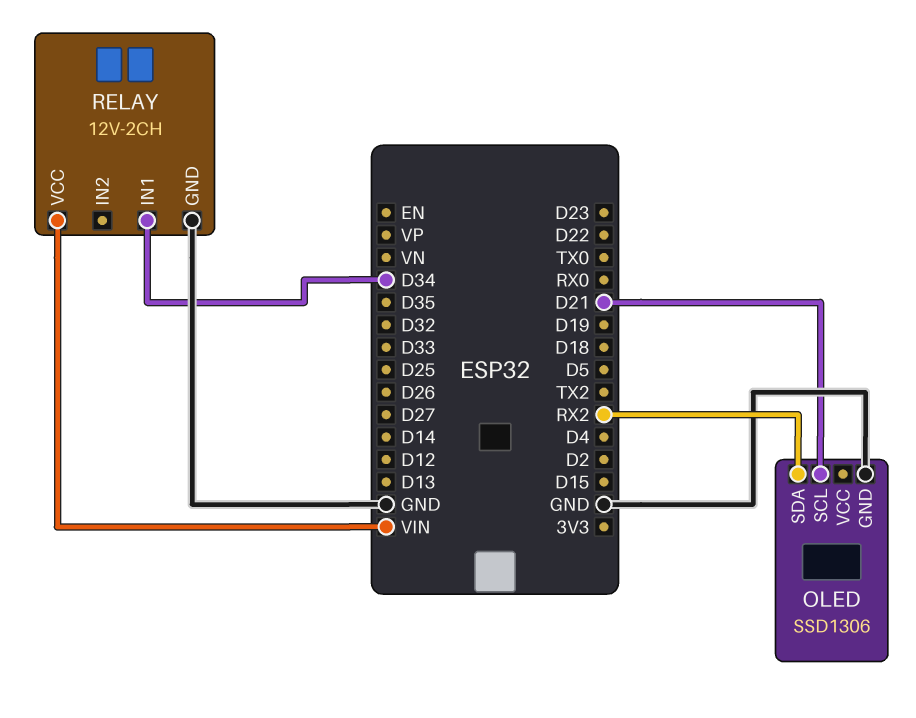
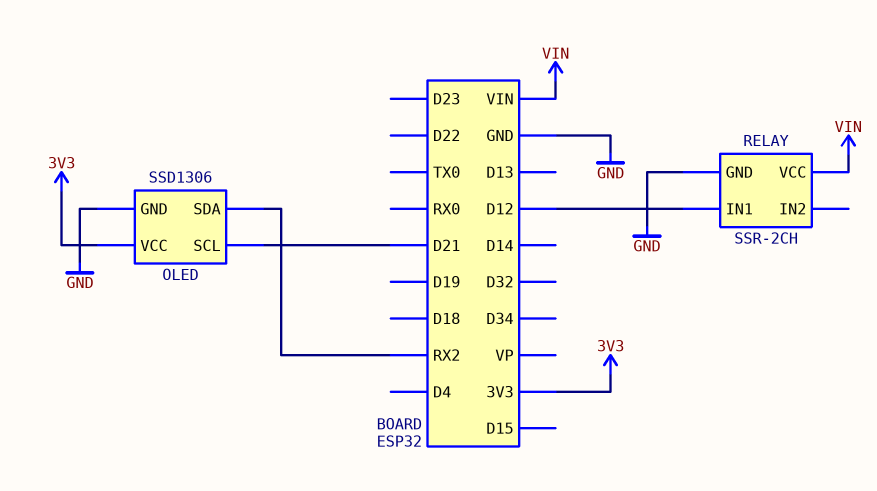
OLED pin VCC: none -> 3V3
RELAY: 12V-2CH -> SSR-2CH
RELAY pin IN1: D34 -> D12

